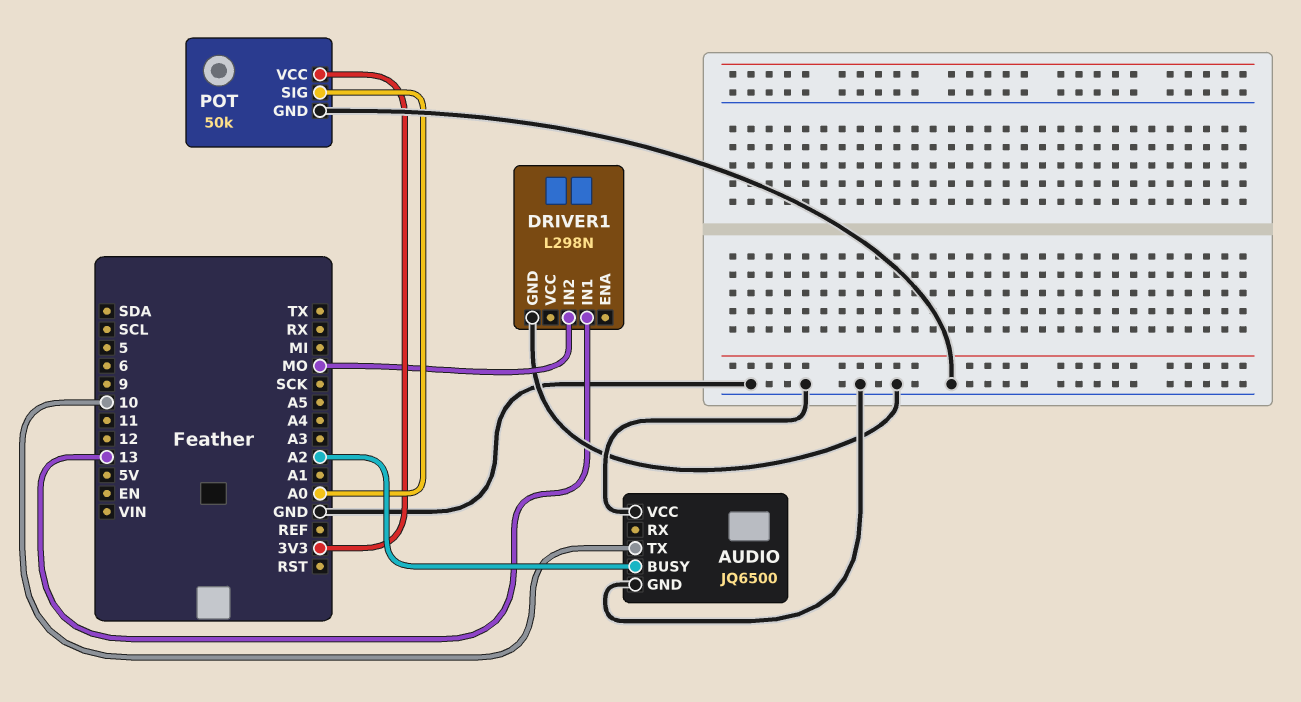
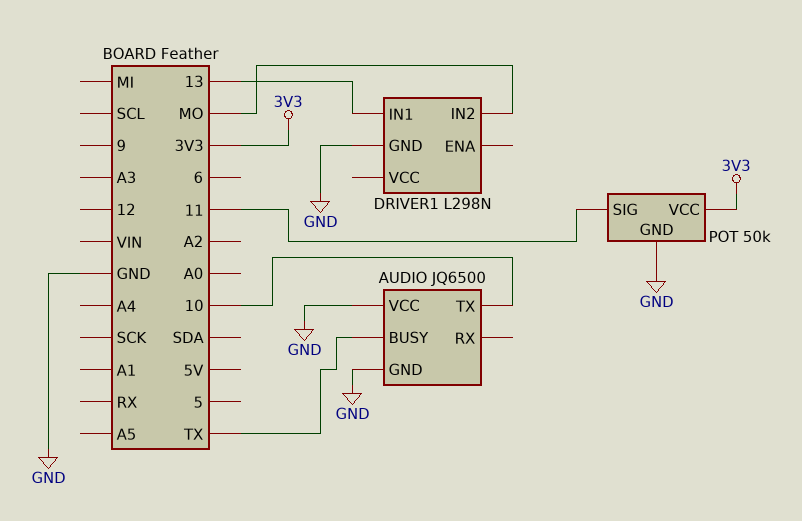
AUDIO pin BUSY: A2 -> TX
POT pin SIG: A0 -> 11

